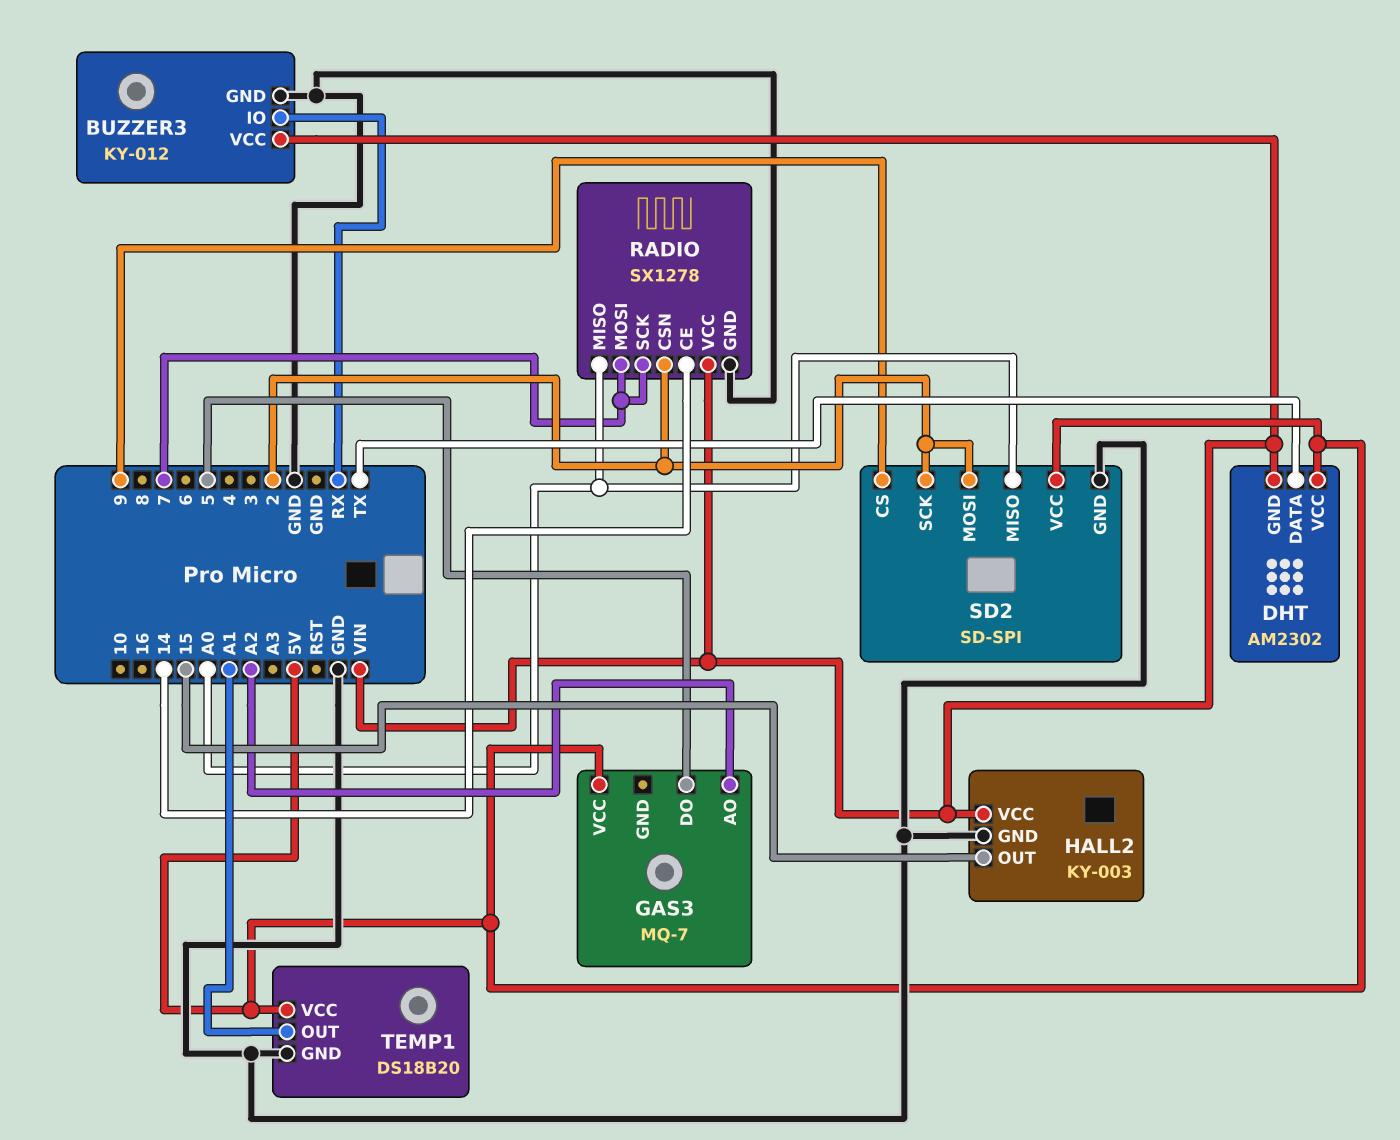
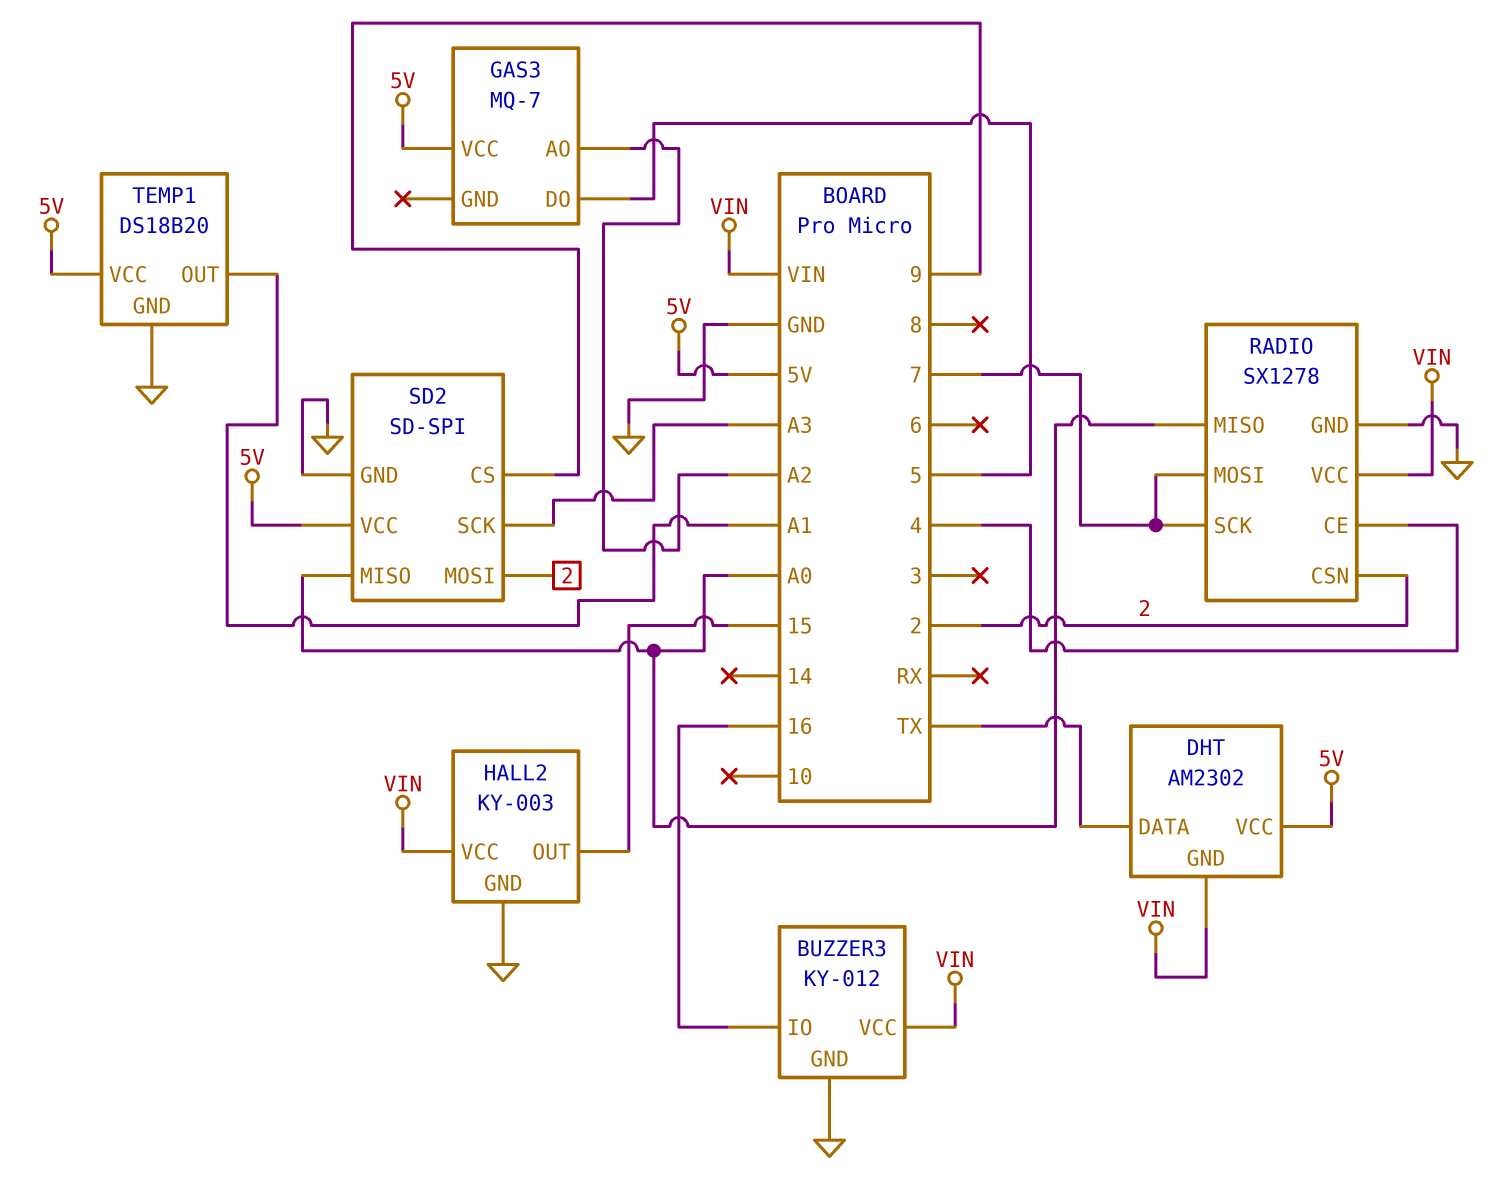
BUZZER3 pin IO: RX -> 16
RADIO pin CE: 14 -> 4
SD2 pin SCK: 2 -> A3

